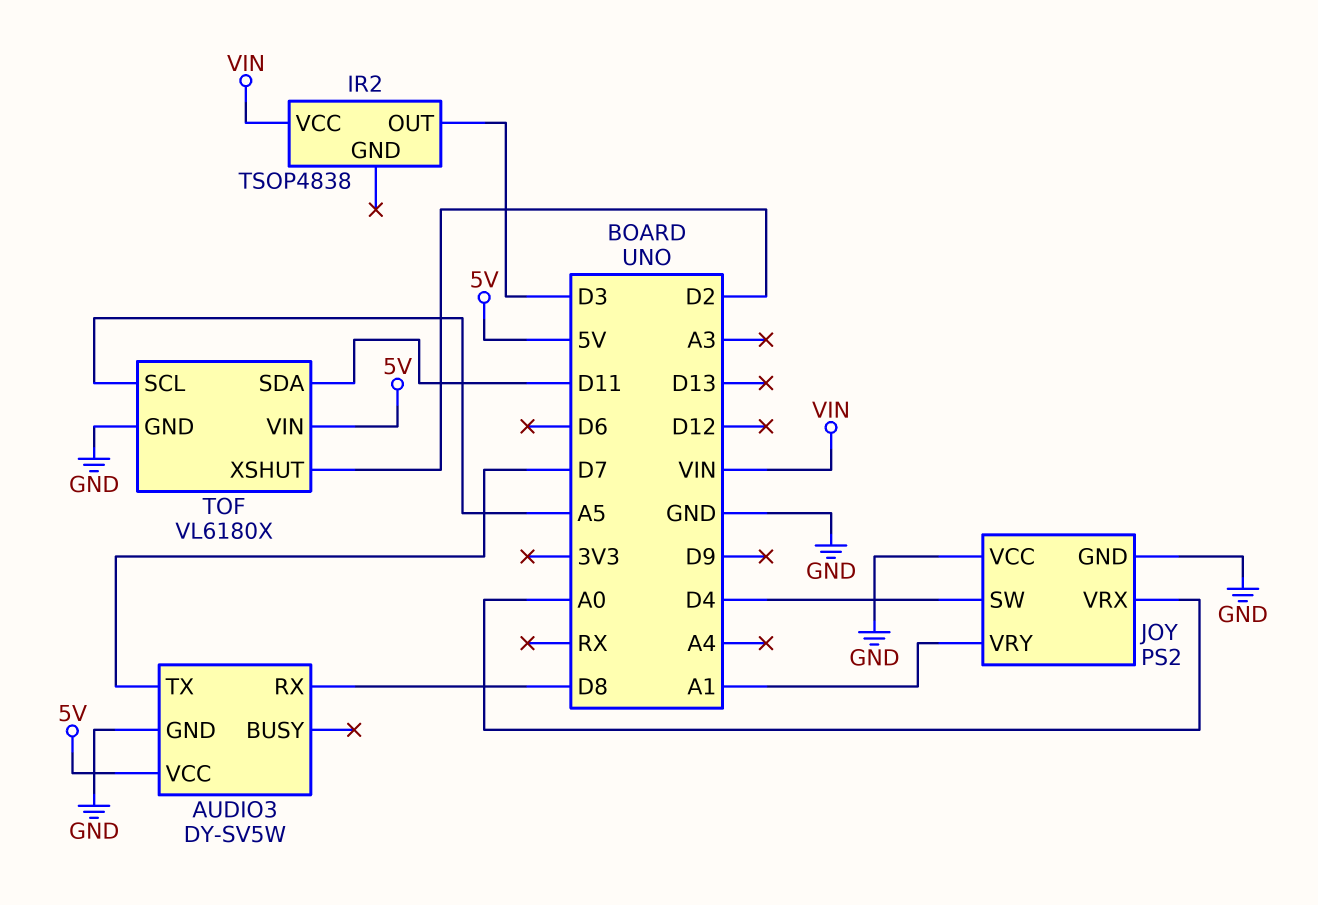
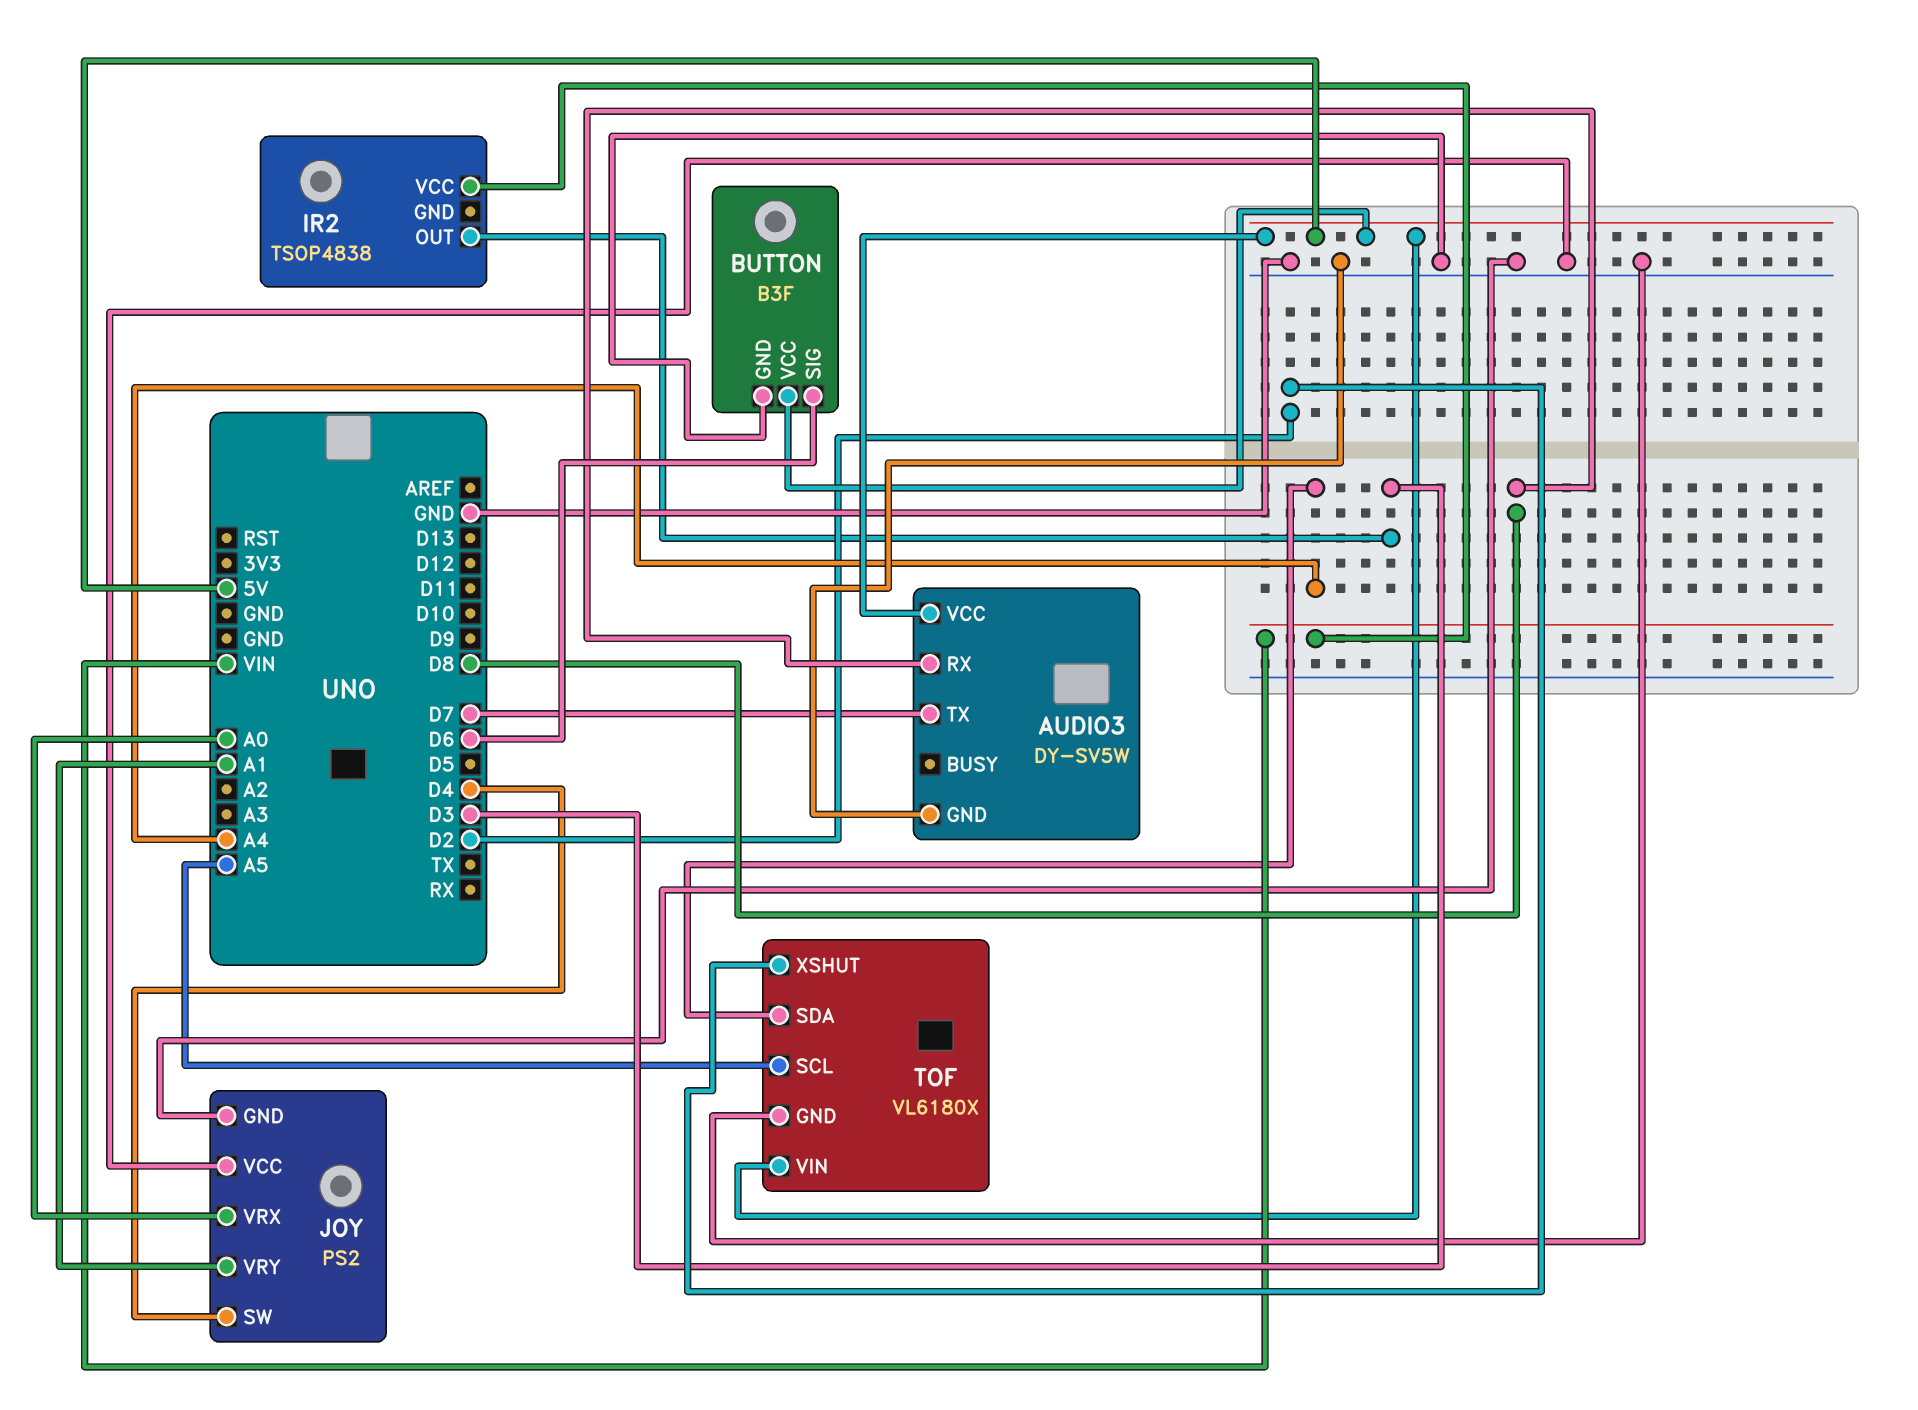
BUTTON: none -> B3F
BUTTON pin GND: none -> GND
BUTTON pin SIG: none -> D6
BUTTON pin VCC: none -> 5V
TOF pin SDA: D11 -> A4

